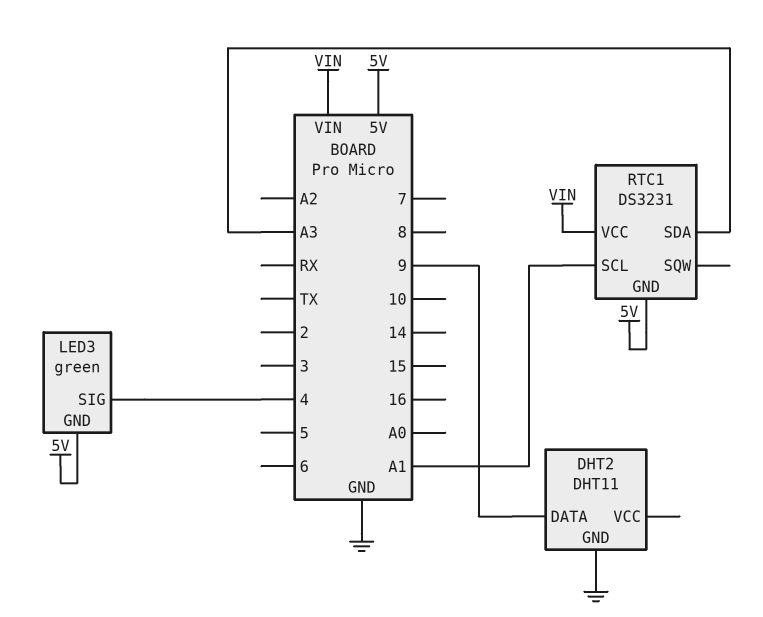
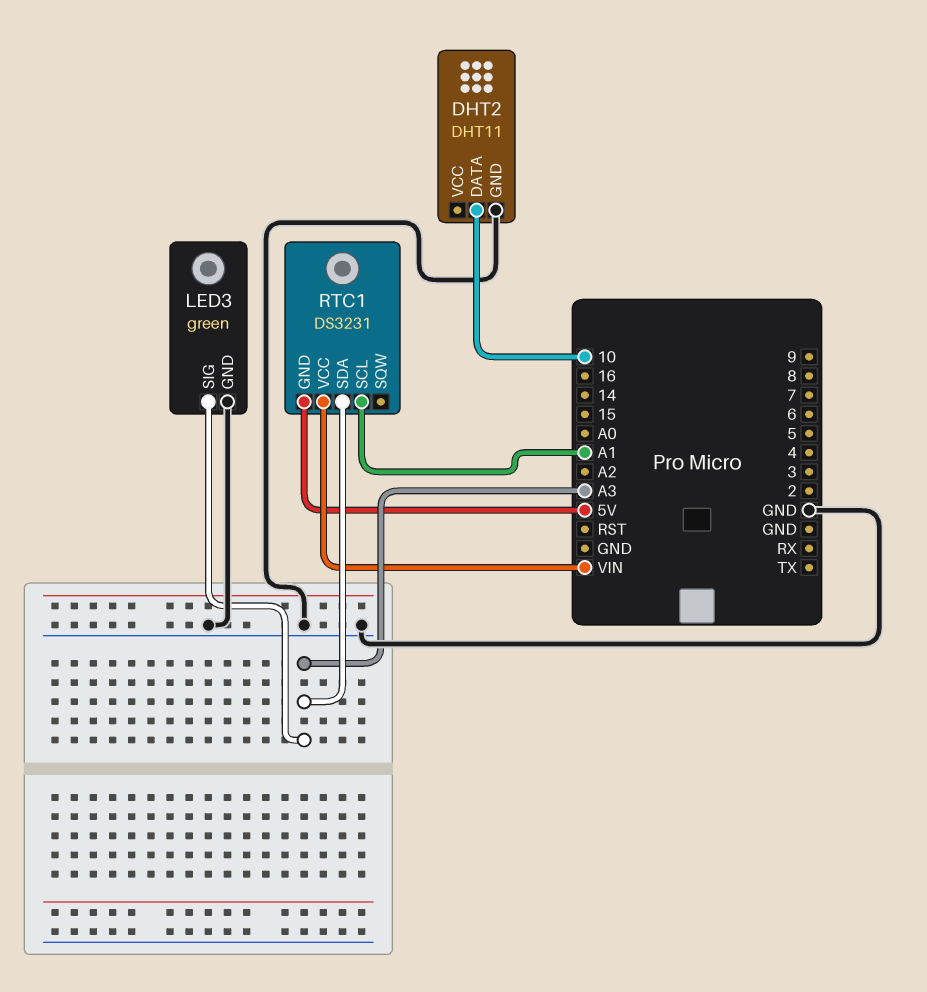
DHT2 pin DATA: 9 -> 10
LED3 pin GND: 5V -> GND
LED3 pin SIG: 4 -> A3

